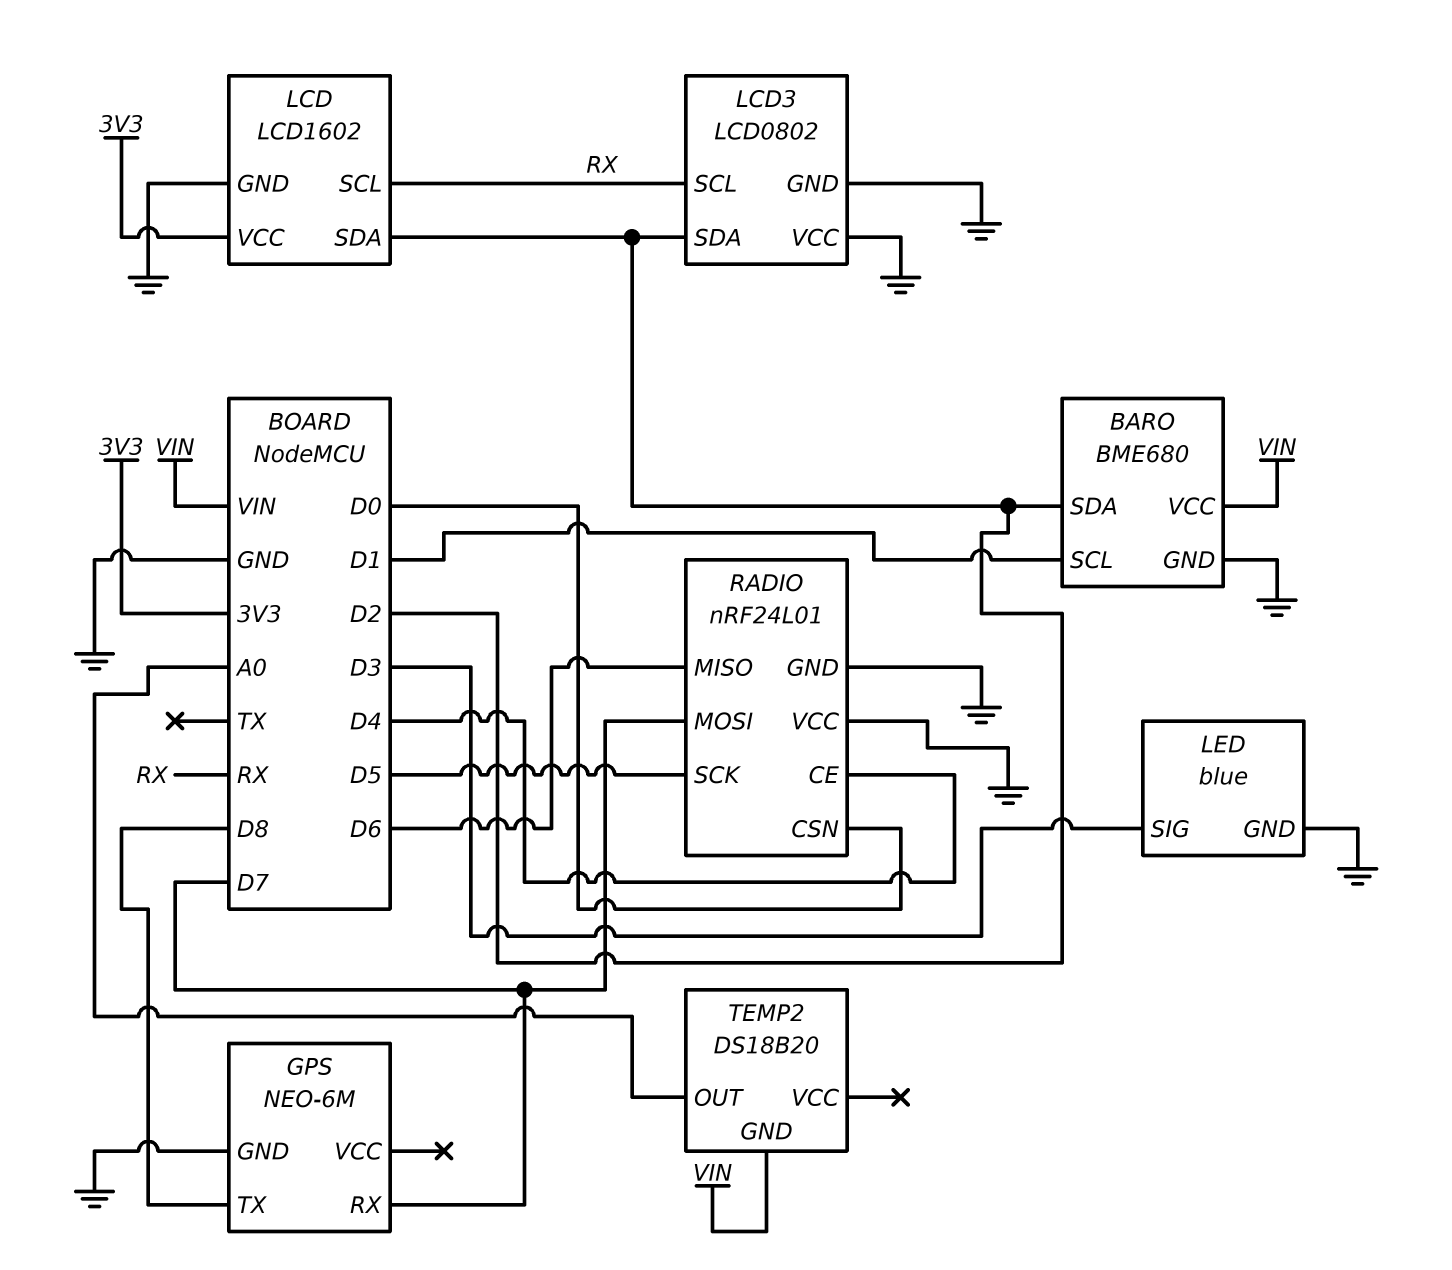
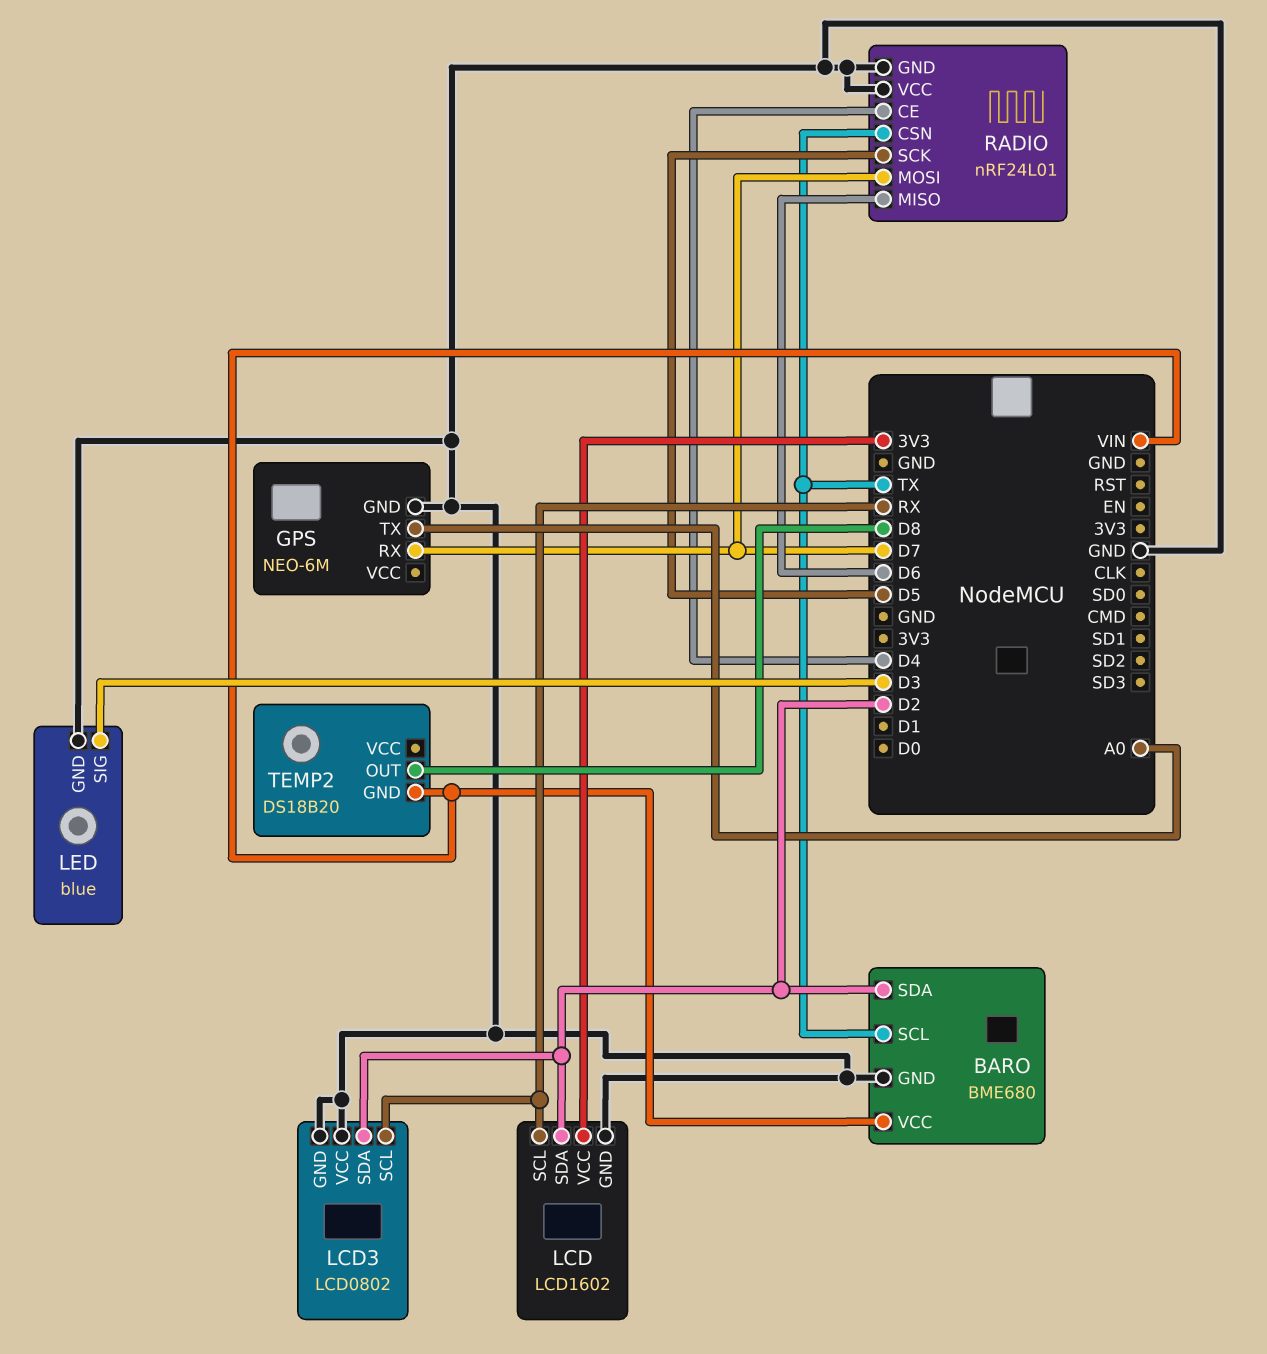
BARO pin SCL: D1 -> TX
GPS pin TX: D8 -> A0
RADIO pin CSN: D0 -> TX
TEMP2 pin OUT: A0 -> D8

